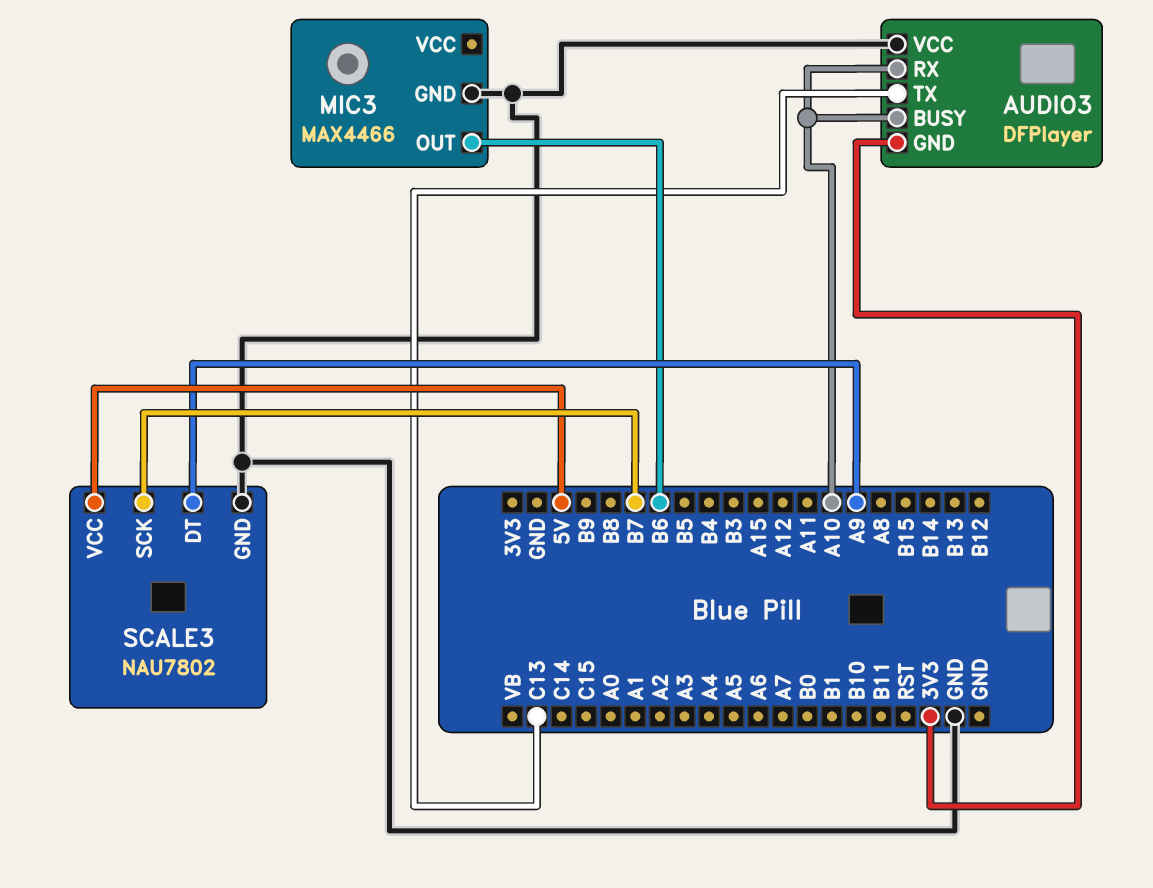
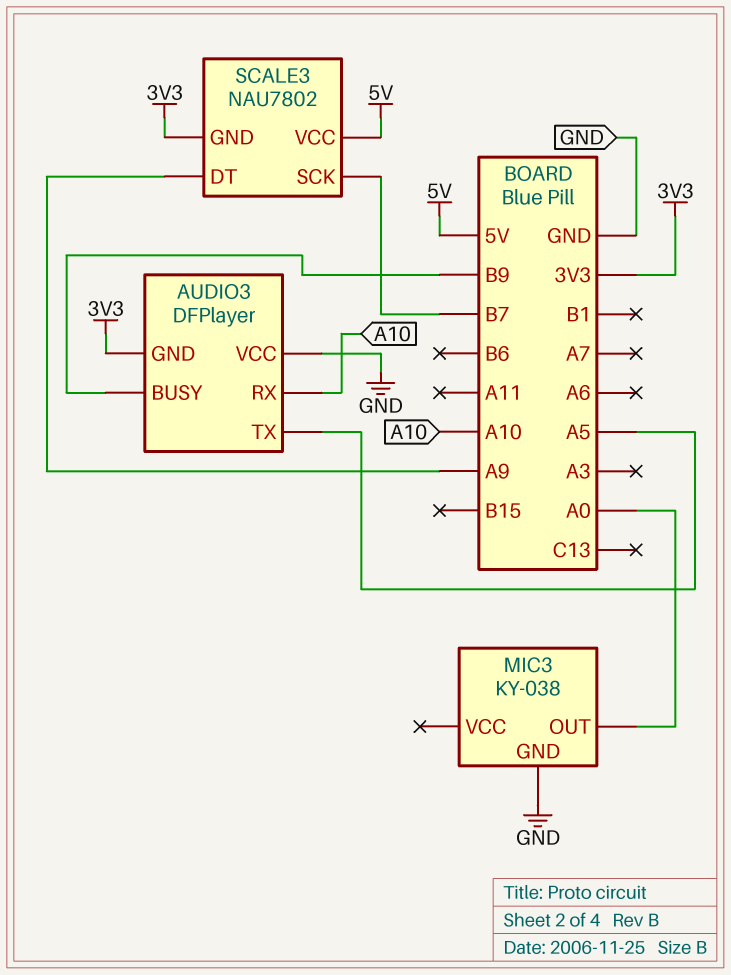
AUDIO3 pin BUSY: A10 -> B9
AUDIO3 pin TX: C13 -> A5
MIC3: MAX4466 -> KY-038
MIC3 pin OUT: B6 -> A0
SCALE3 pin GND: GND -> 3V3

